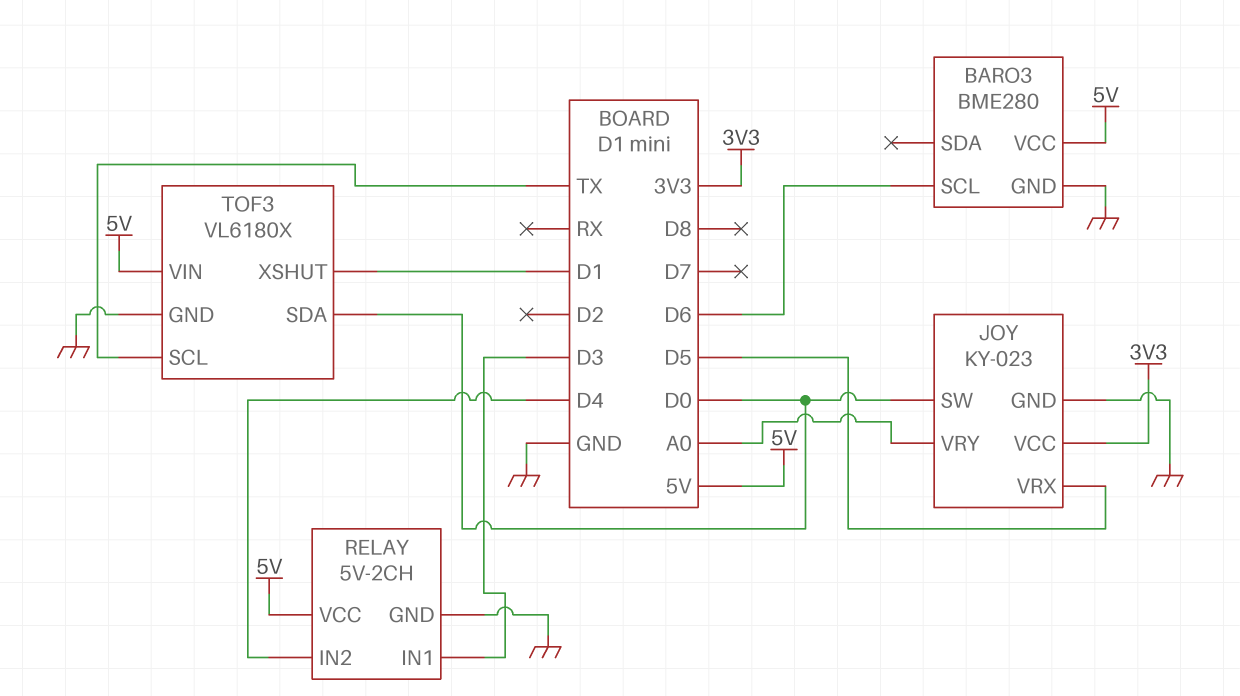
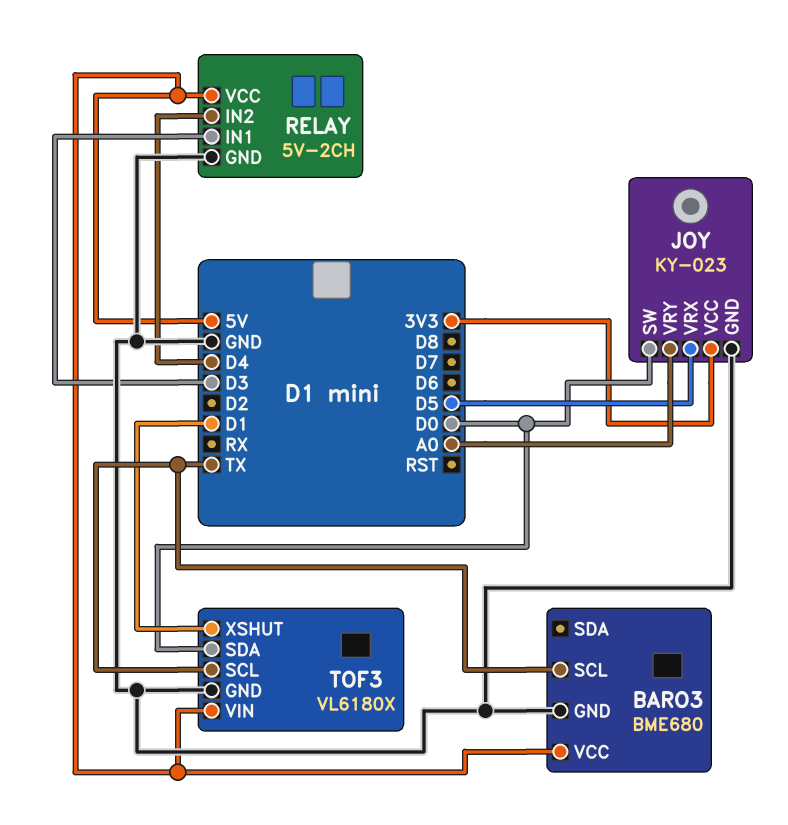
BARO3: BME280 -> BME680
BARO3 pin SCL: D6 -> TX

